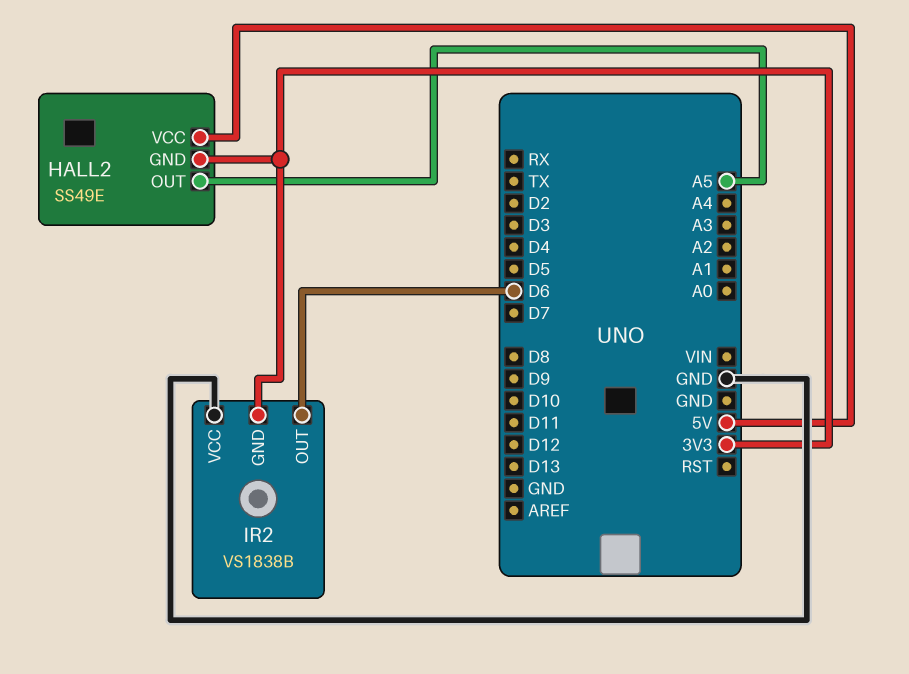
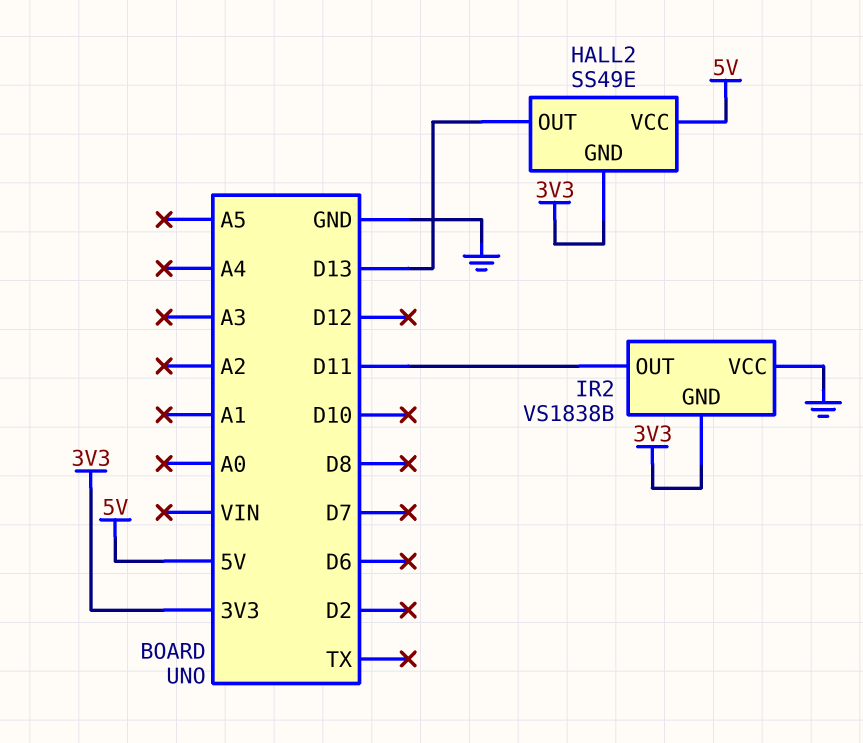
HALL2 pin OUT: A5 -> D13
IR2 pin OUT: D6 -> D11

